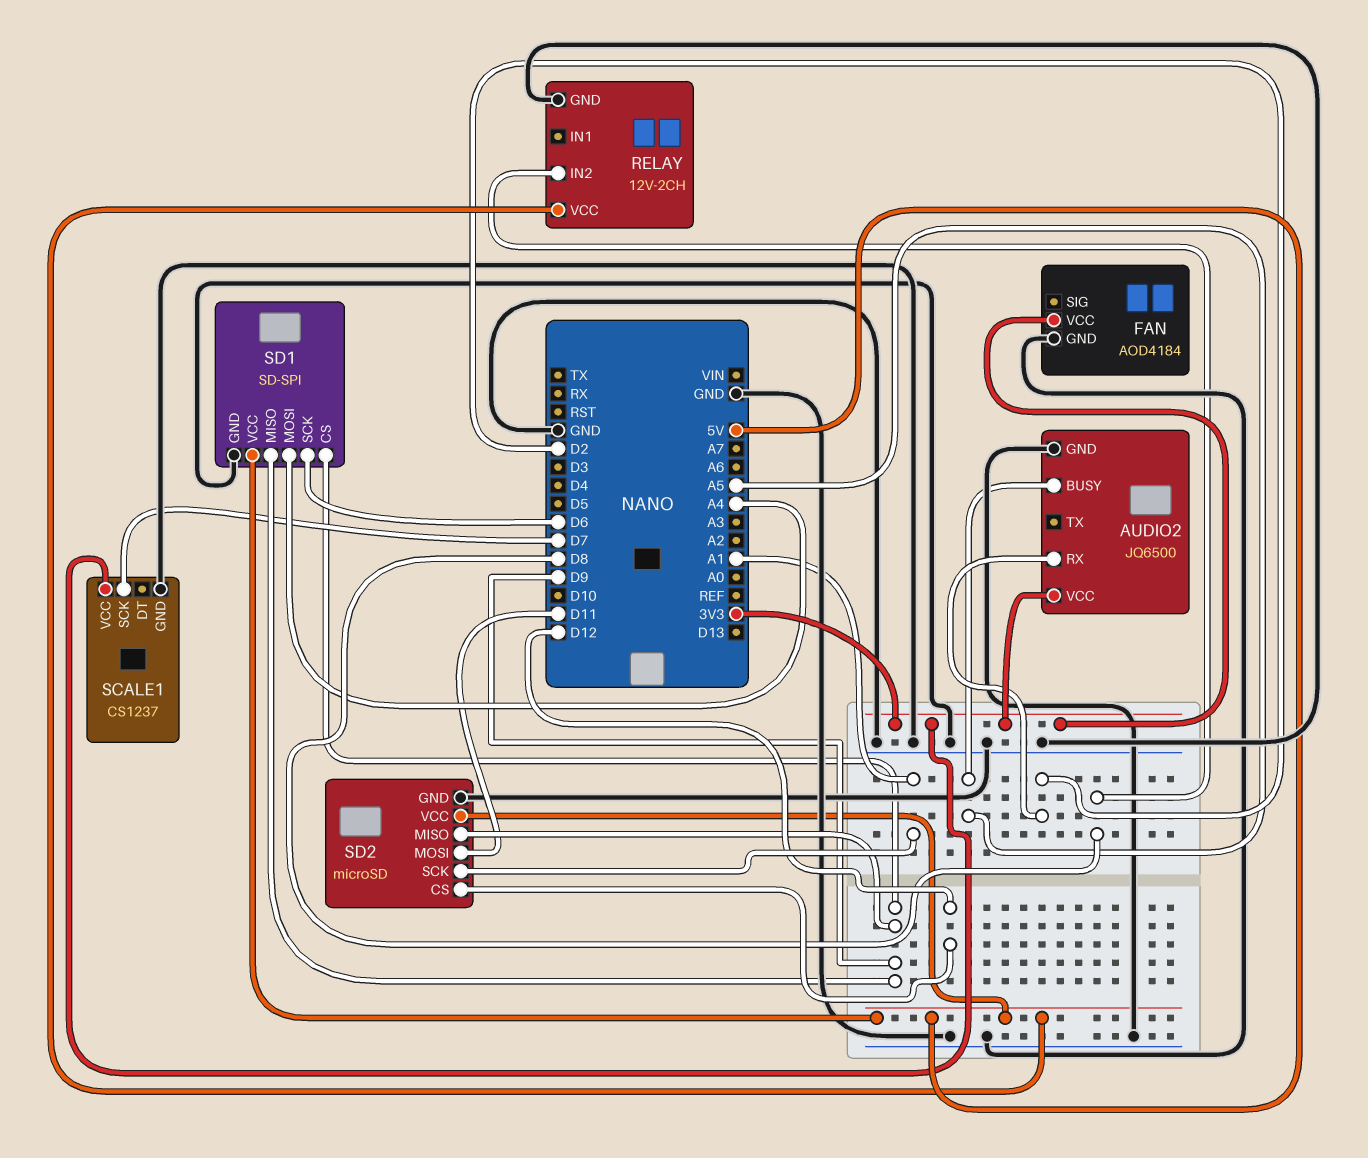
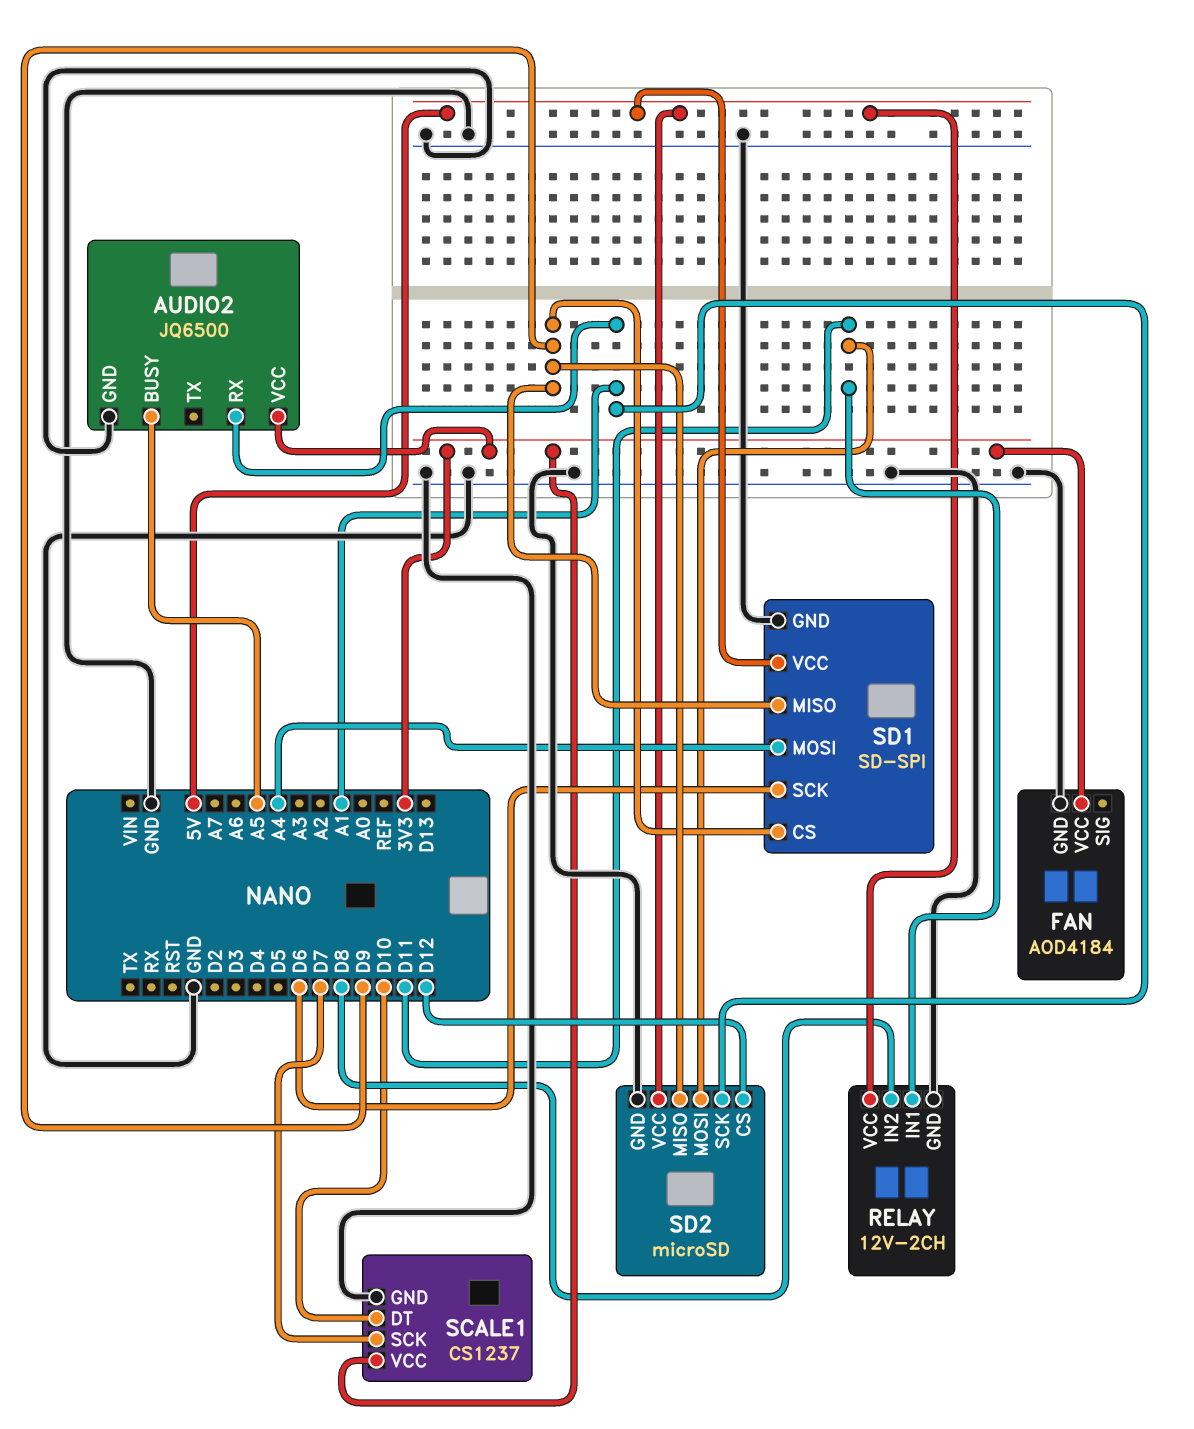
AUDIO2 pin RX: D2 -> A1
RELAY pin IN1: none -> D11
SCALE1 pin DT: none -> D10

